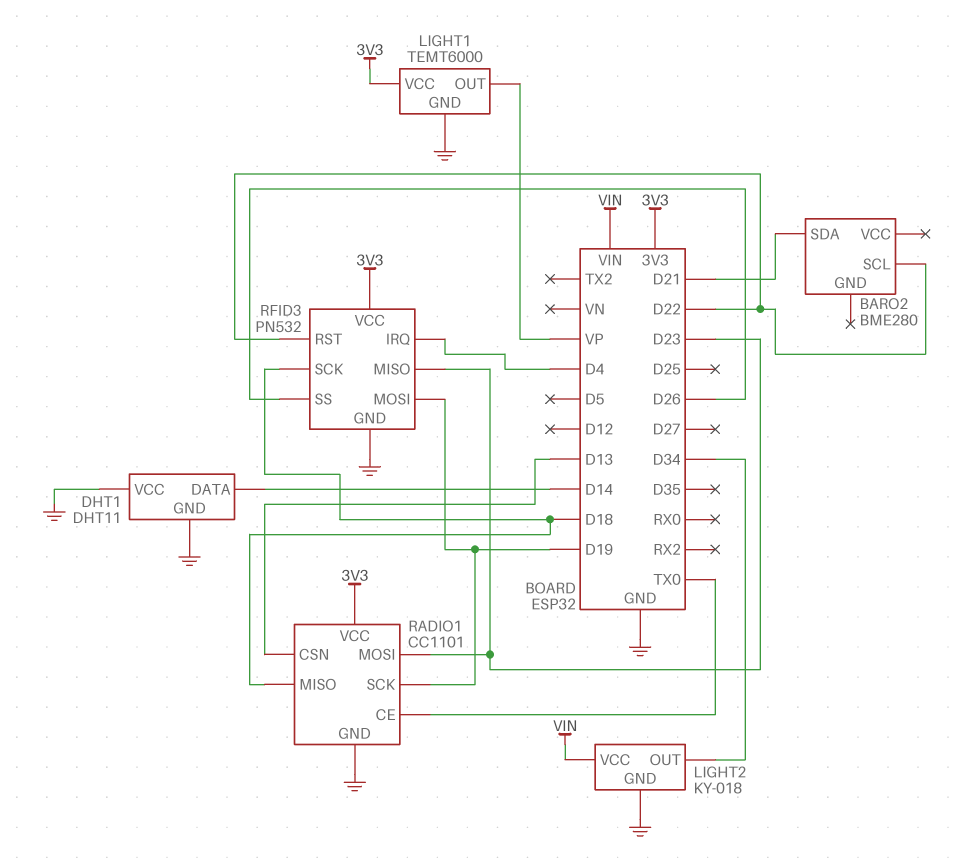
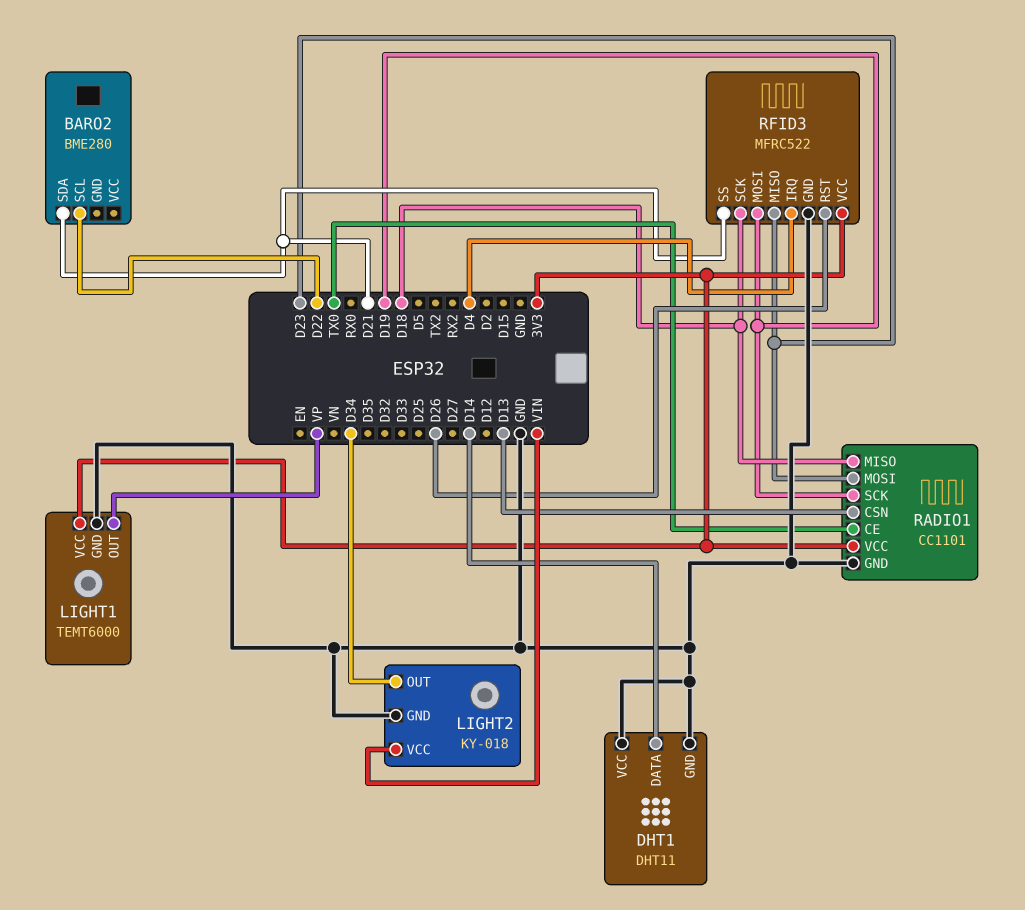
RFID3: PN532 -> MFRC522
RFID3 pin RST: D22 -> D26
RFID3 pin SS: D26 -> D21

